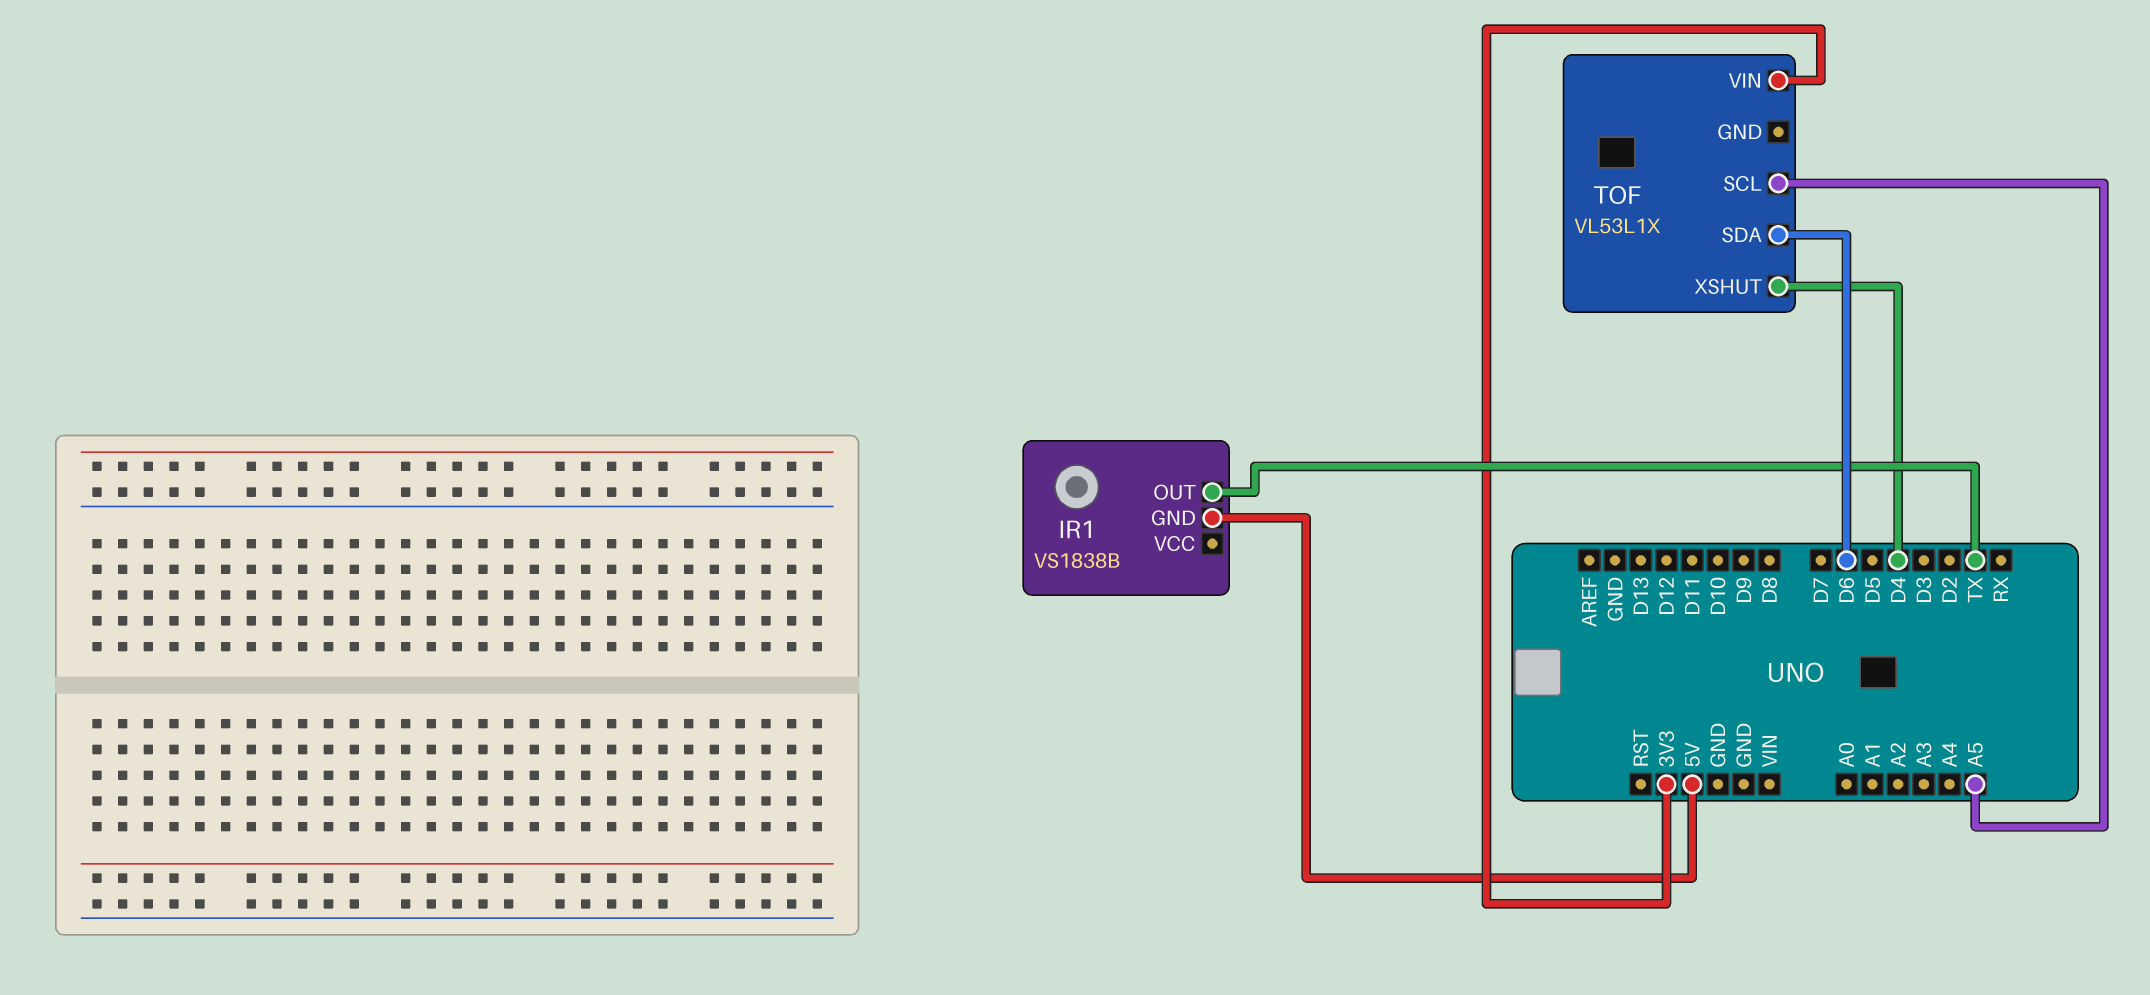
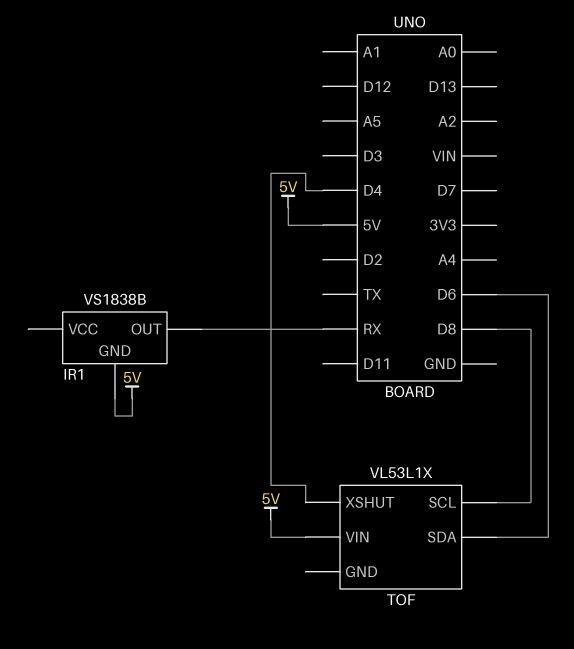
IR1 pin OUT: TX -> RX
TOF pin SCL: A5 -> D8
TOF pin VIN: 3V3 -> 5V

